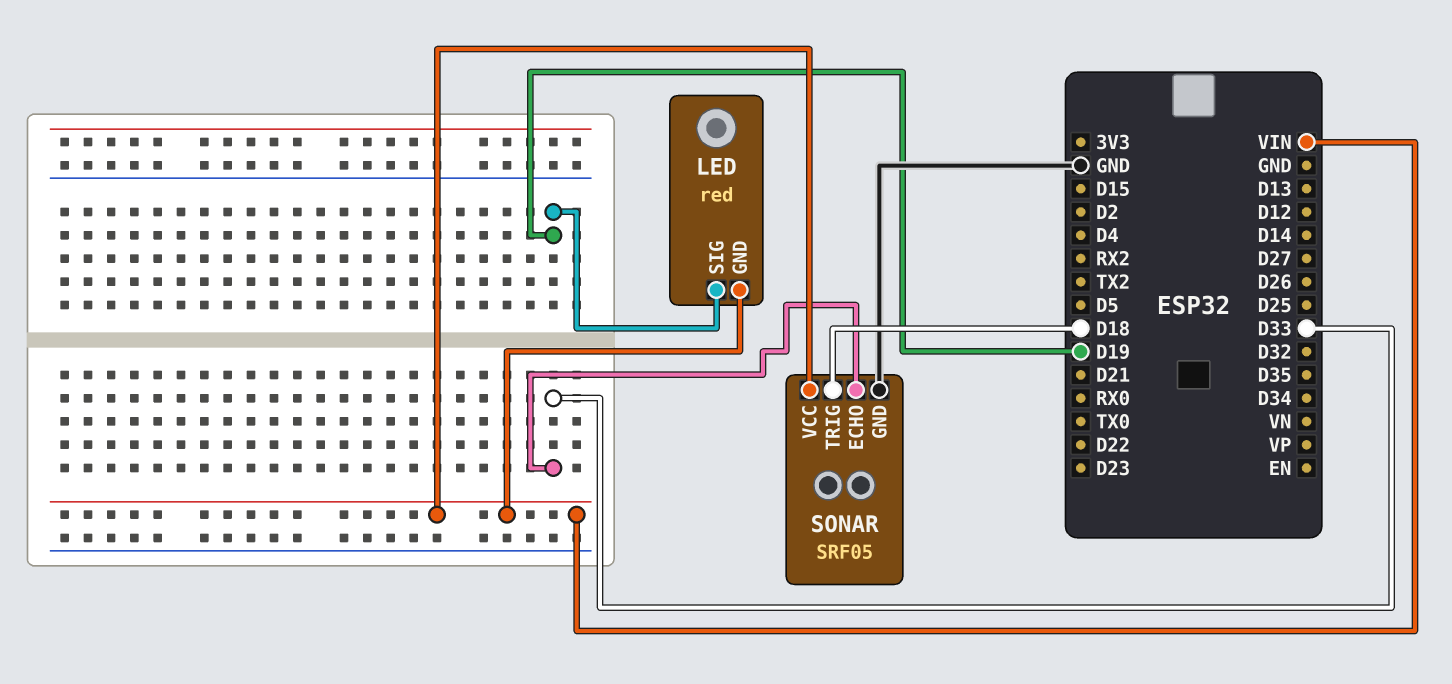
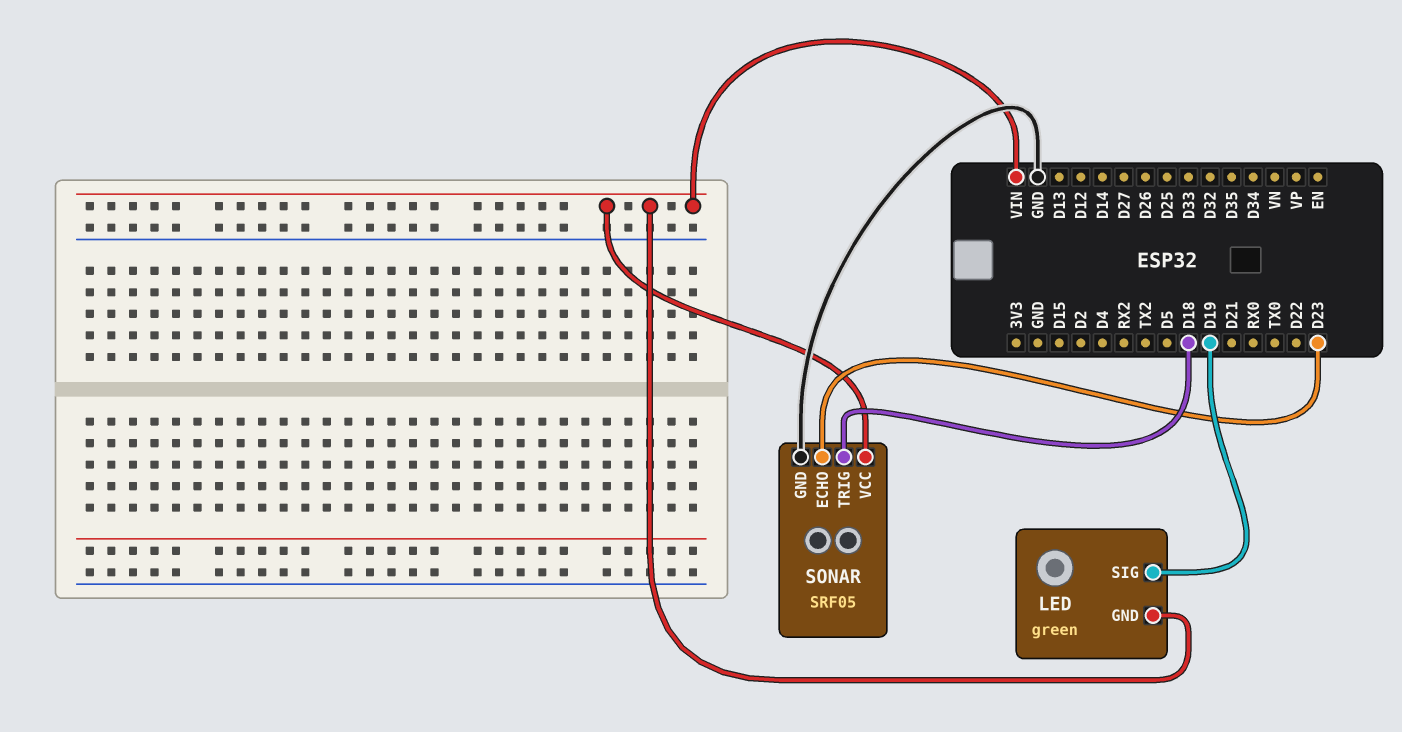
LED: red -> green
SONAR pin ECHO: D33 -> D23

